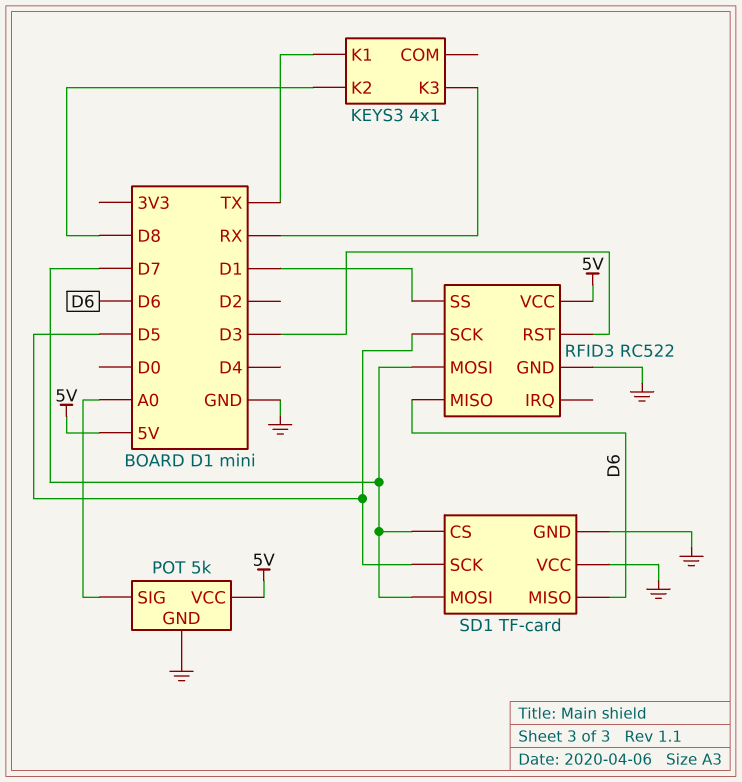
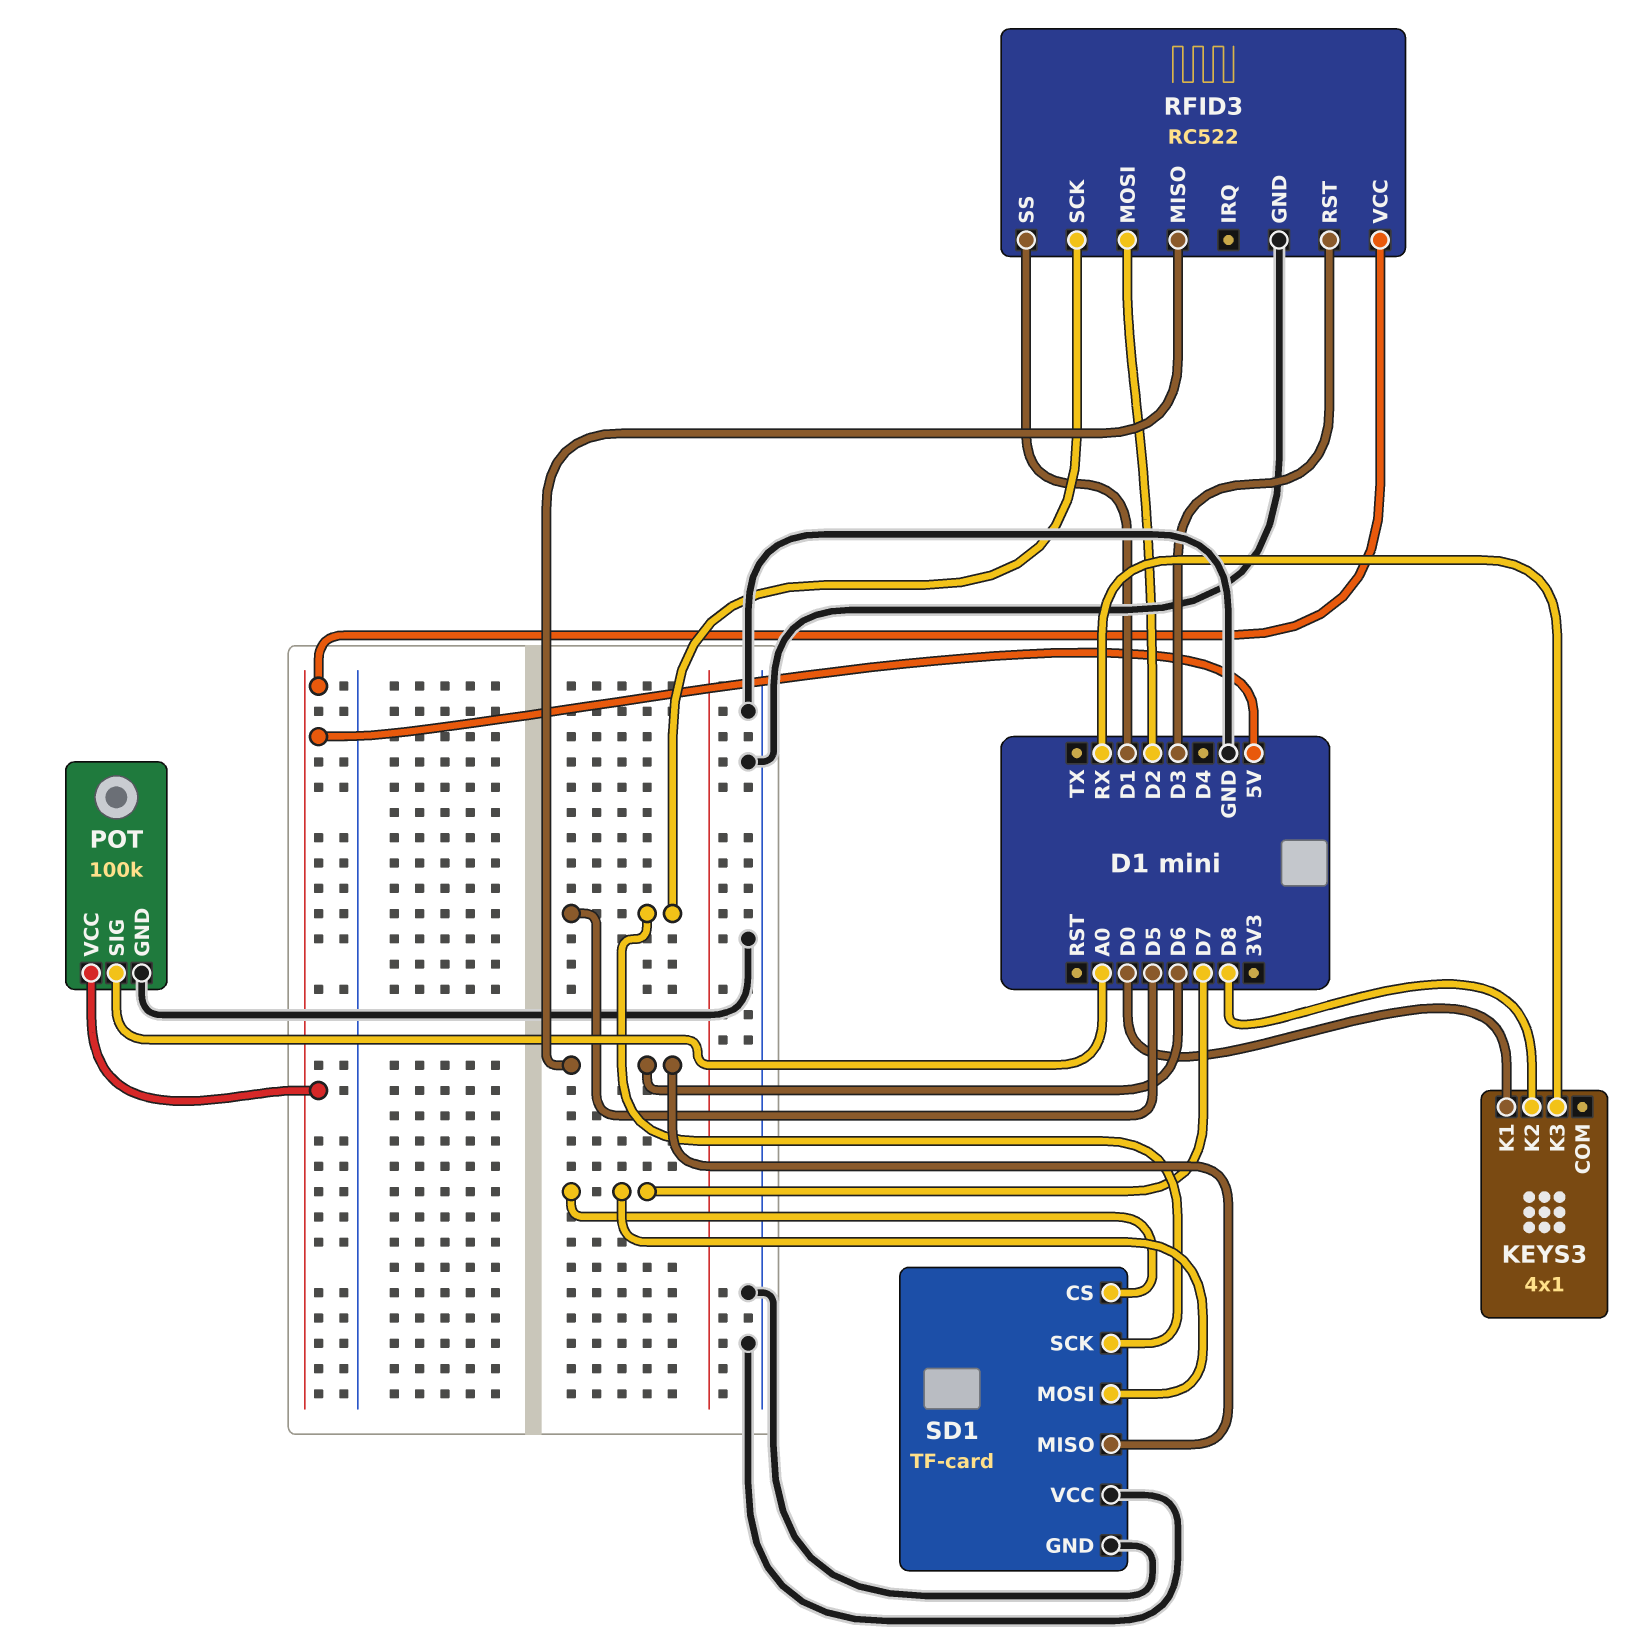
KEYS3 pin K1: TX -> D0
POT: 5k -> 100k
RFID3 pin MOSI: D7 -> D2

